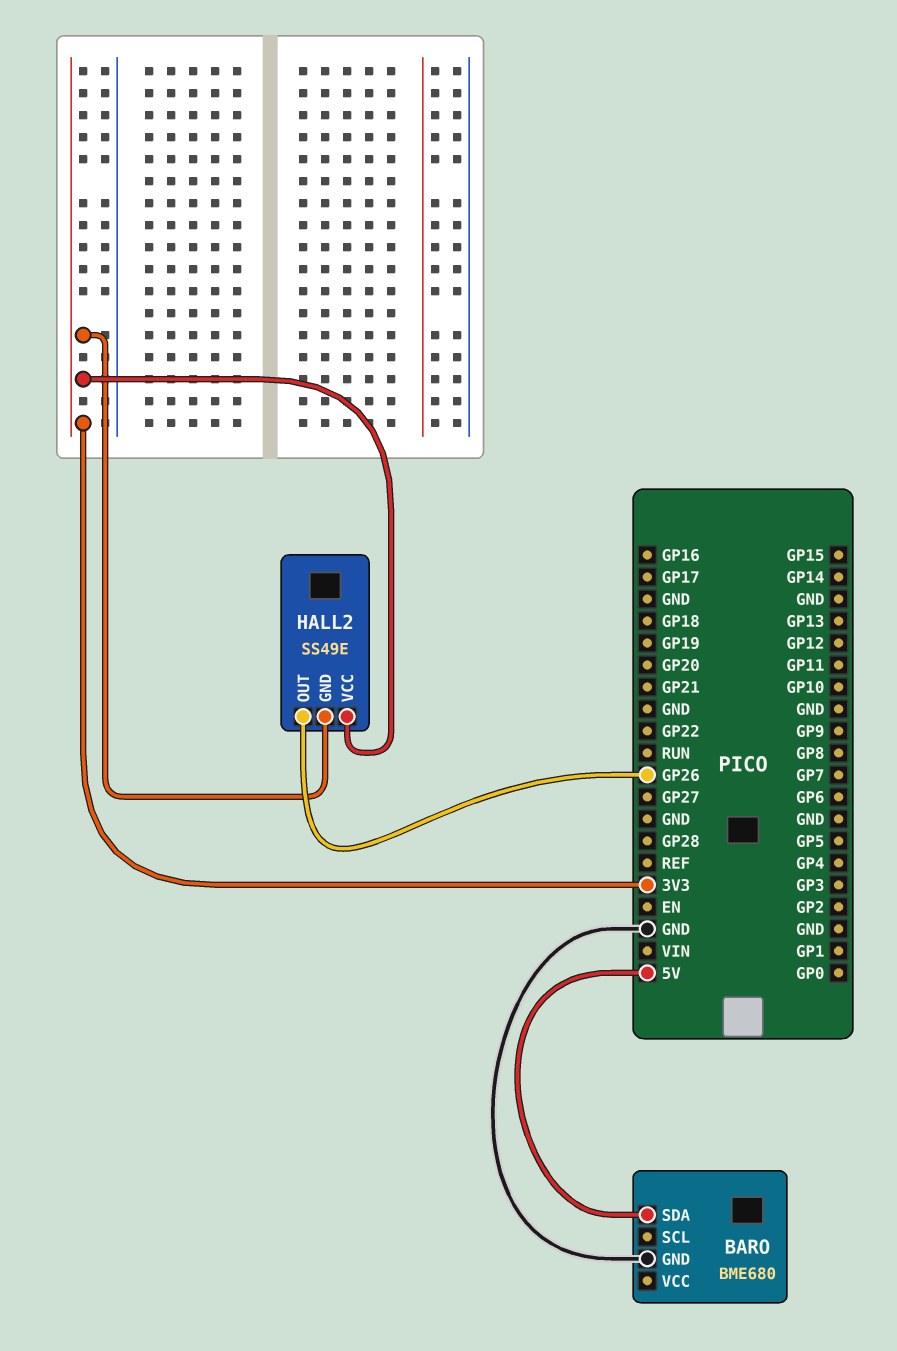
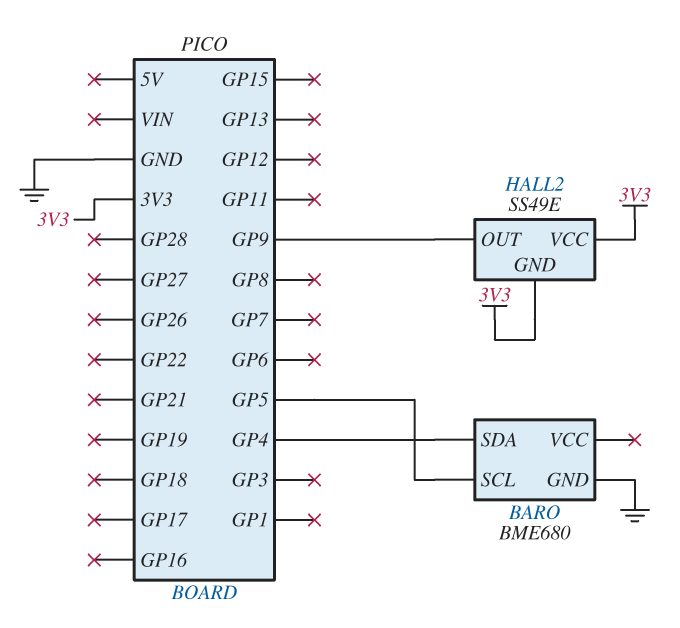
BARO pin SCL: none -> GP5
BARO pin SDA: 5V -> GP4
HALL2 pin OUT: GP26 -> GP9

